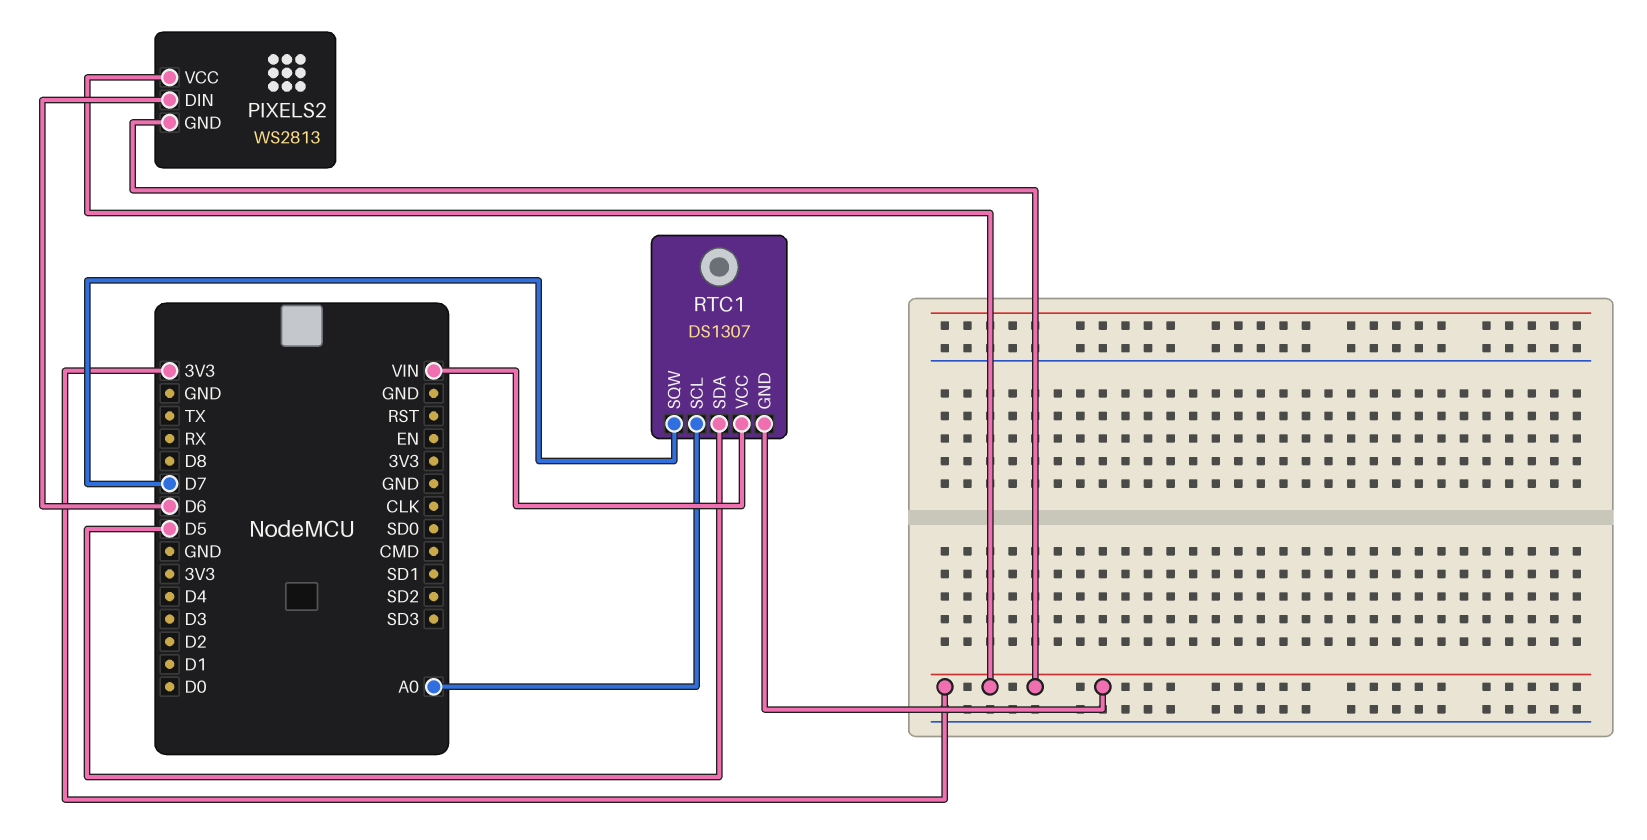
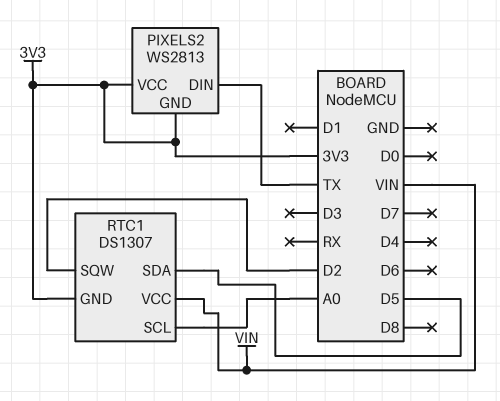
PIXELS2 pin DIN: D6 -> TX
RTC1 pin SQW: D7 -> D2

